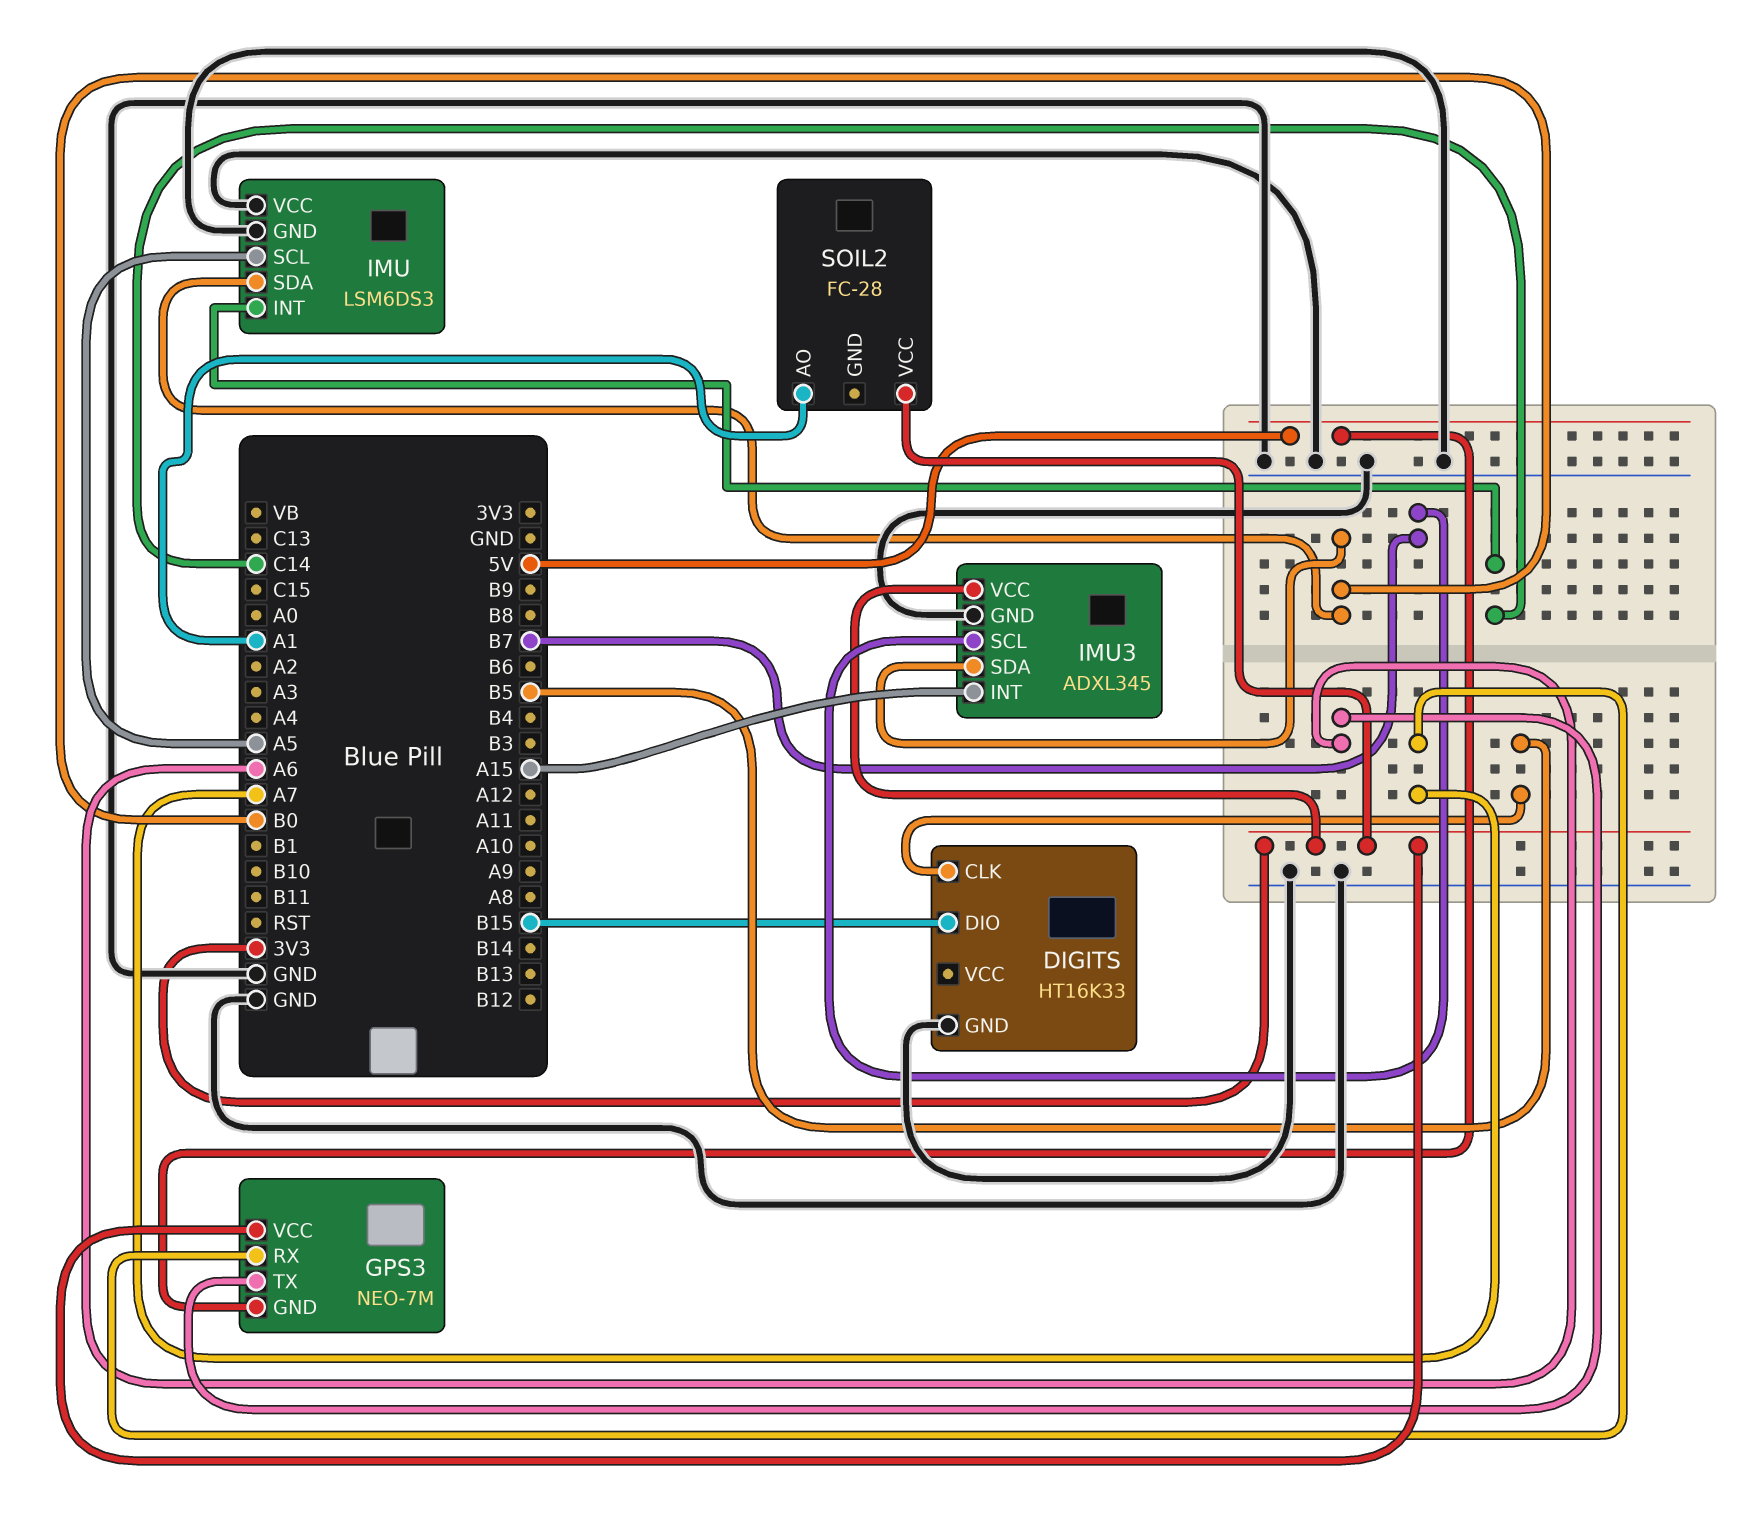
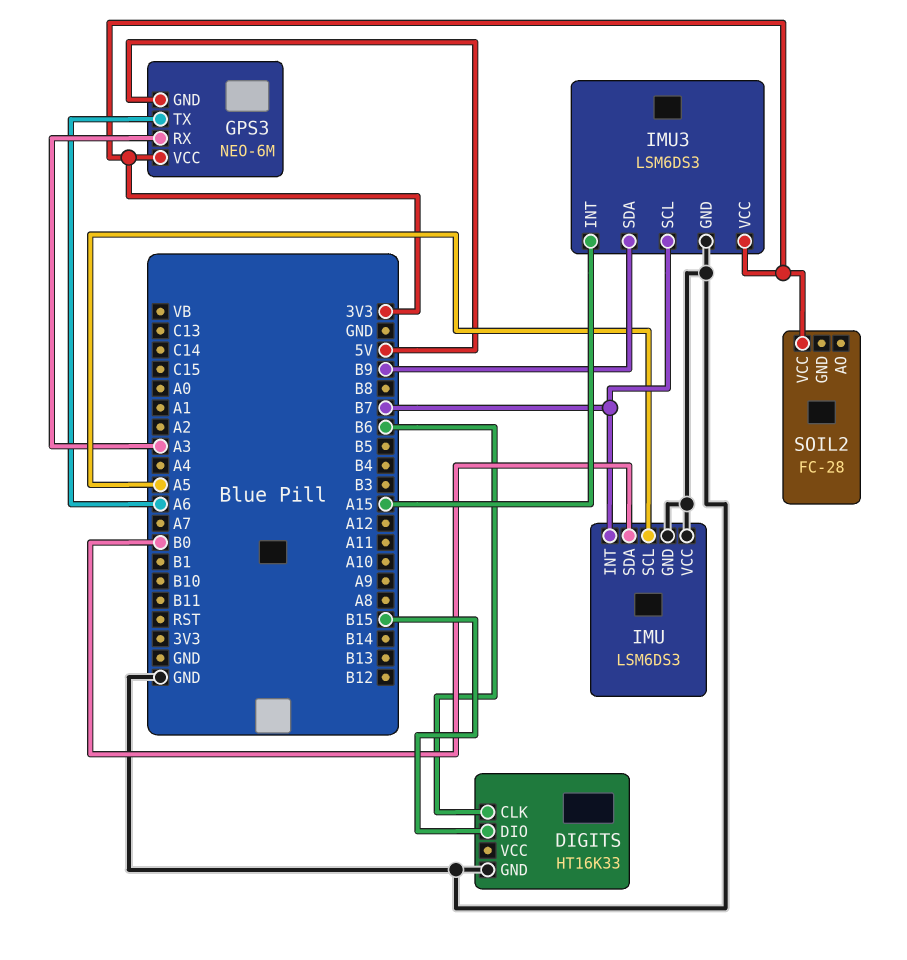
DIGITS pin CLK: B5 -> B6
GPS3: NEO-7M -> NEO-6M
GPS3 pin RX: A7 -> A3
IMU pin INT: C14 -> B7
IMU3: ADXL345 -> LSM6DS3
IMU3 pin SDA: B0 -> B9
SOIL2 pin AO: A1 -> none

